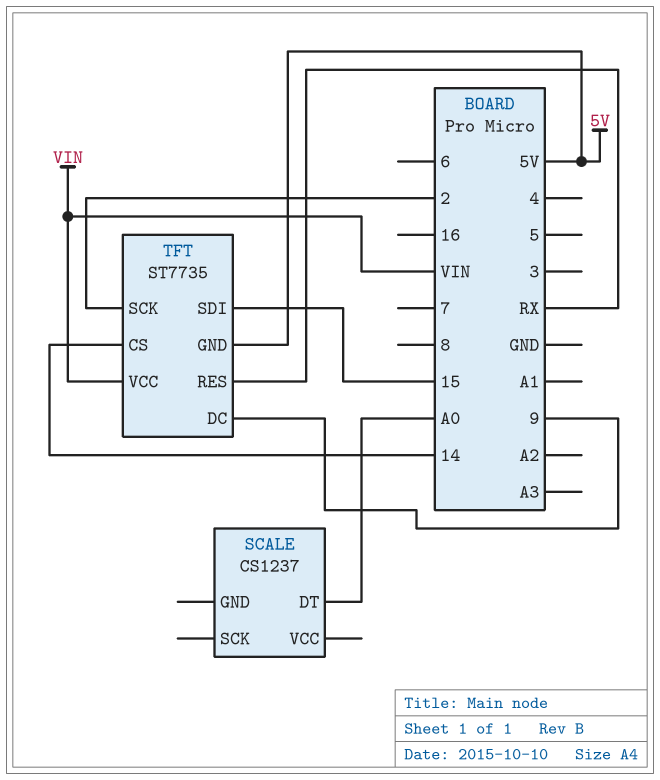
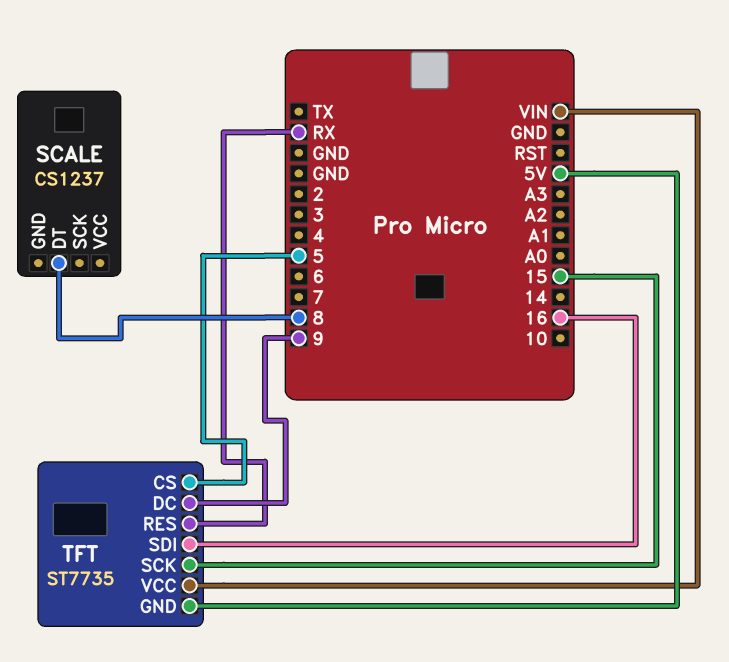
SCALE pin DT: A0 -> 8
TFT pin CS: 14 -> 5
TFT pin SCK: 2 -> 15
TFT pin SDI: 15 -> 16

